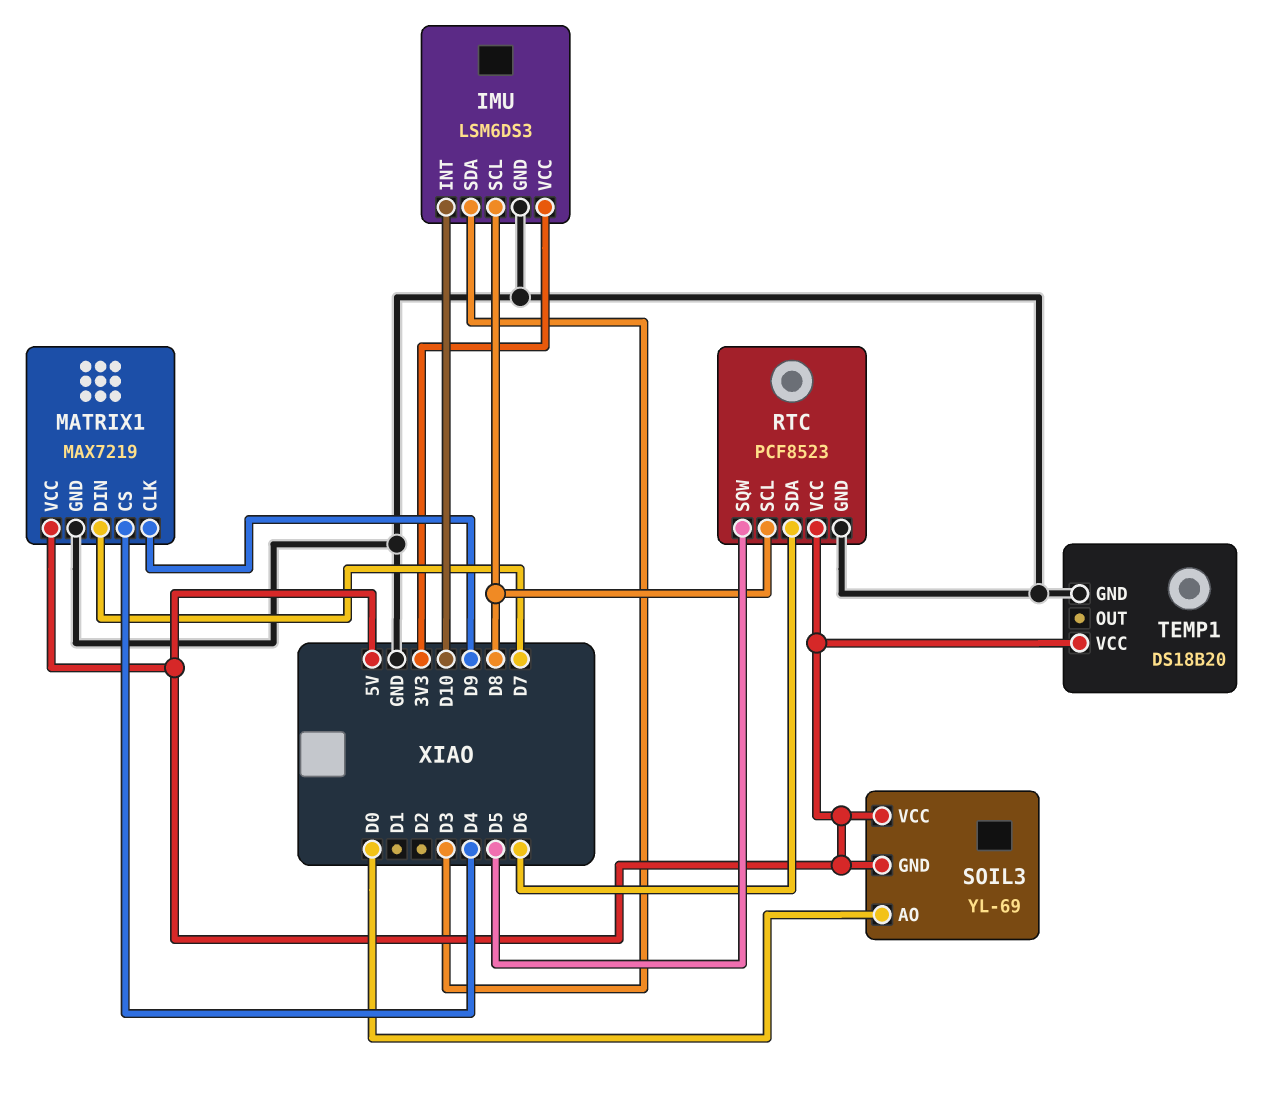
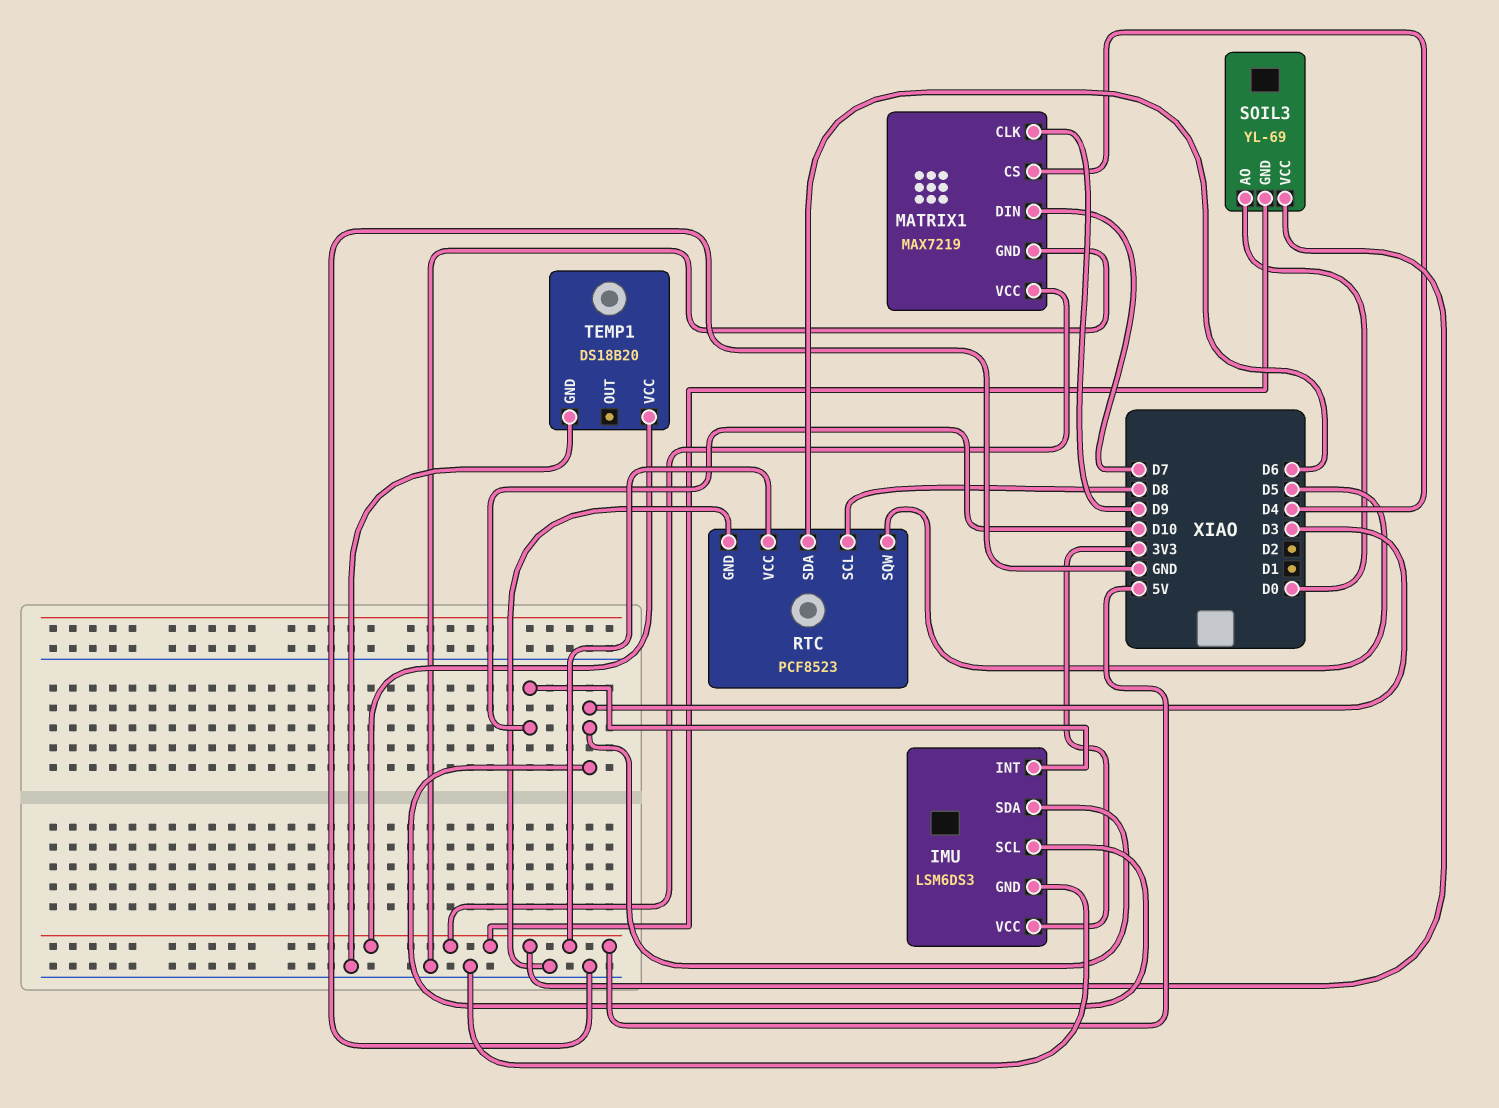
IMU pin SCL: D8 -> D3

